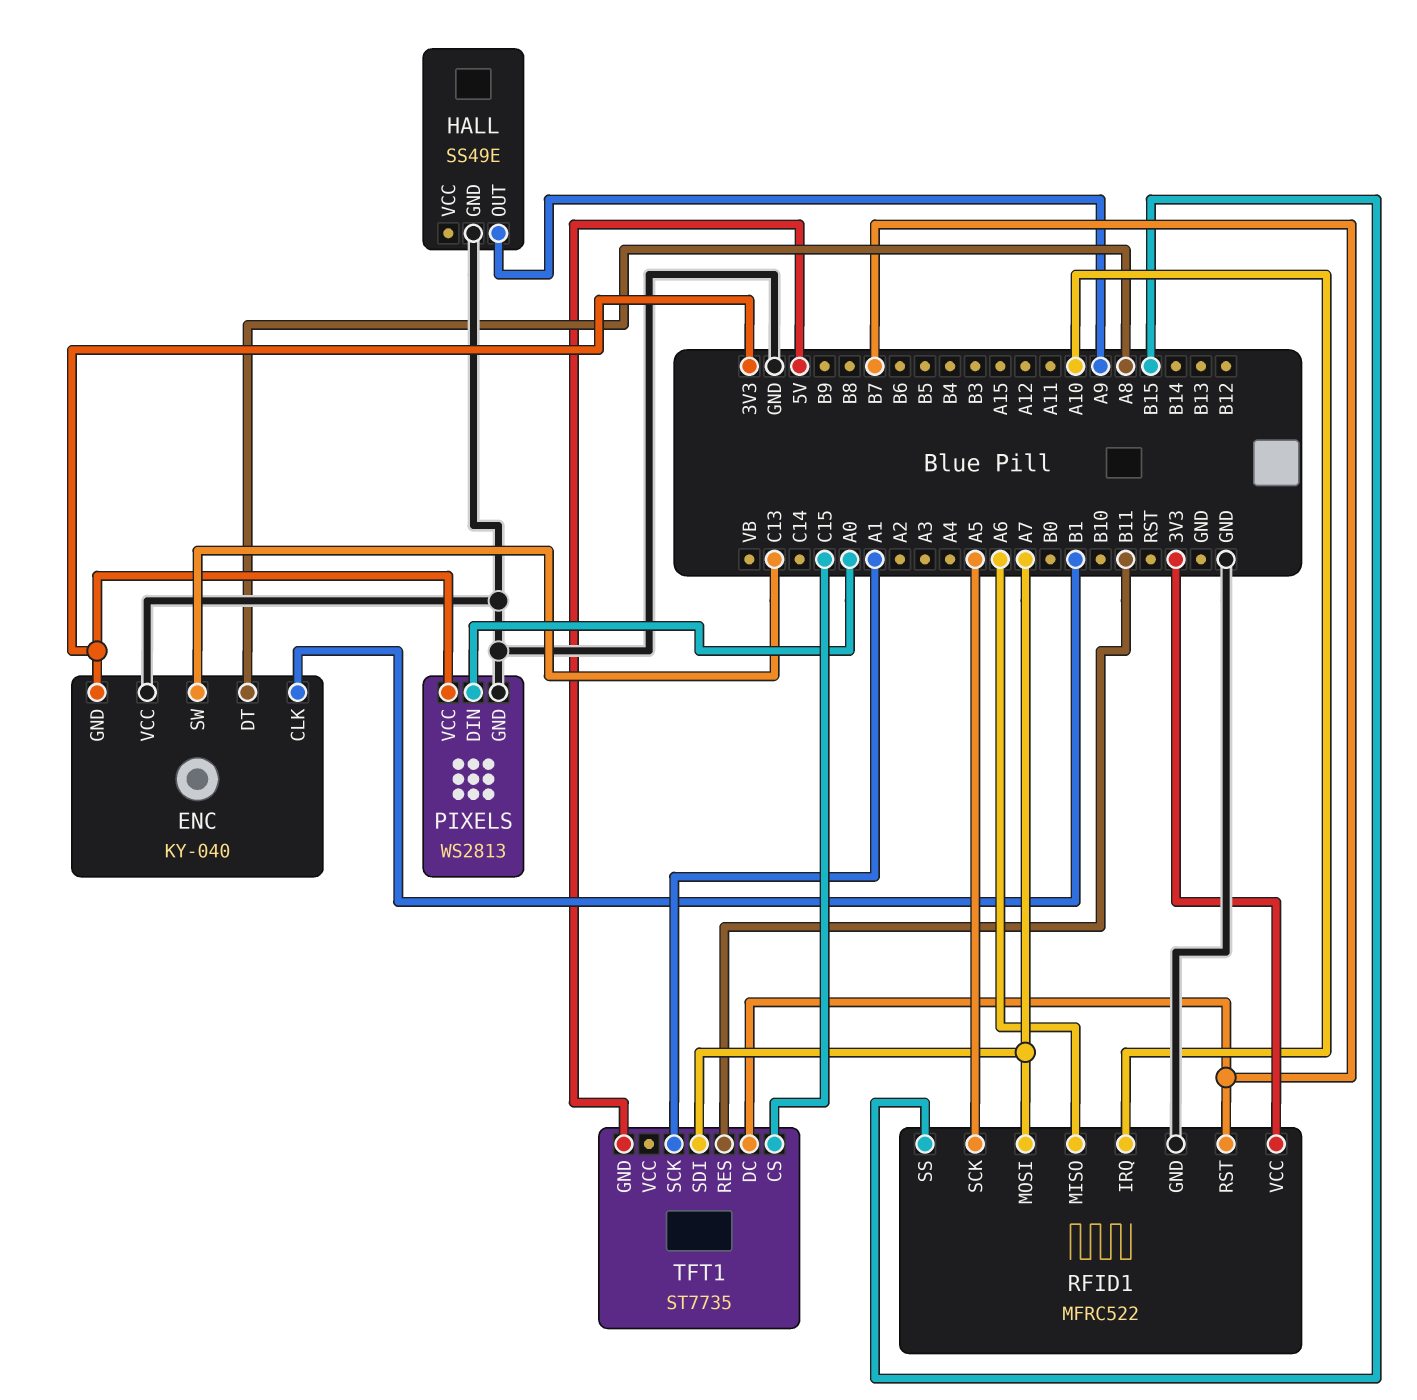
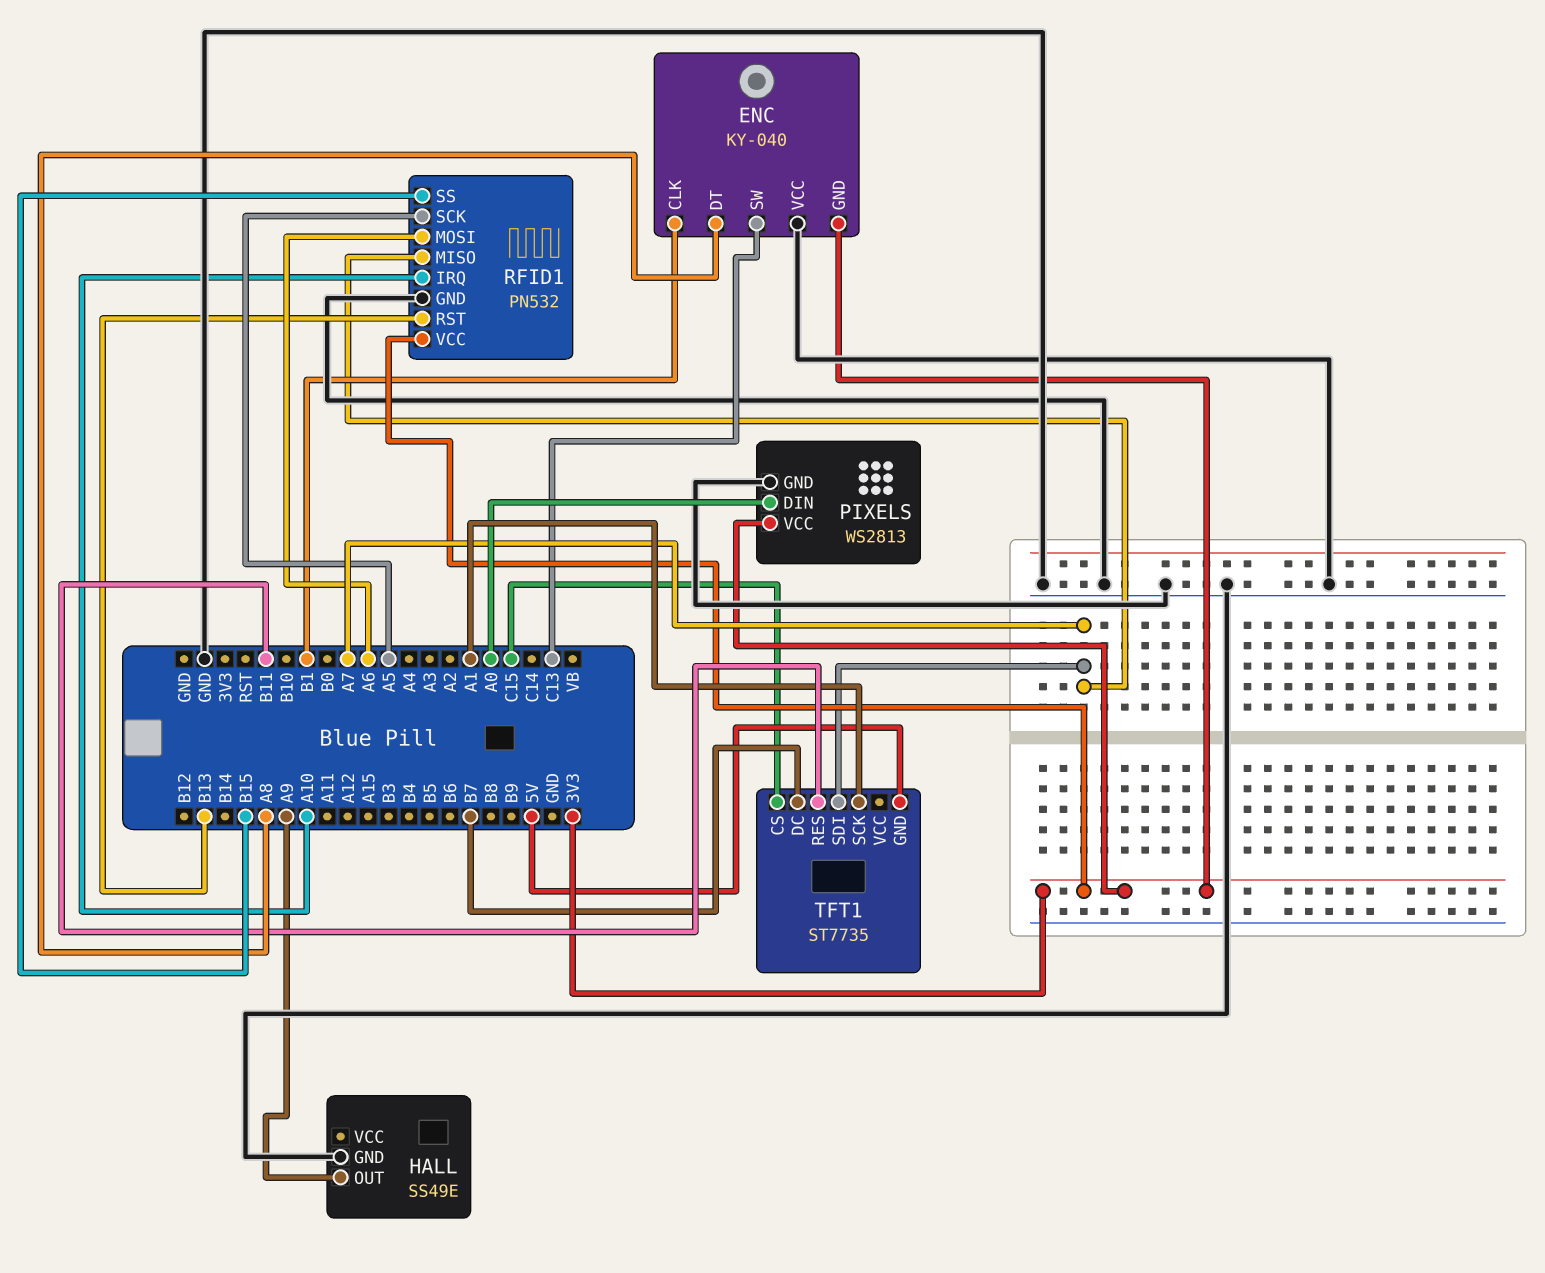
RFID1: MFRC522 -> PN532
RFID1 pin MISO: A6 -> A7
RFID1 pin MOSI: A7 -> A6
RFID1 pin RST: B7 -> B13

